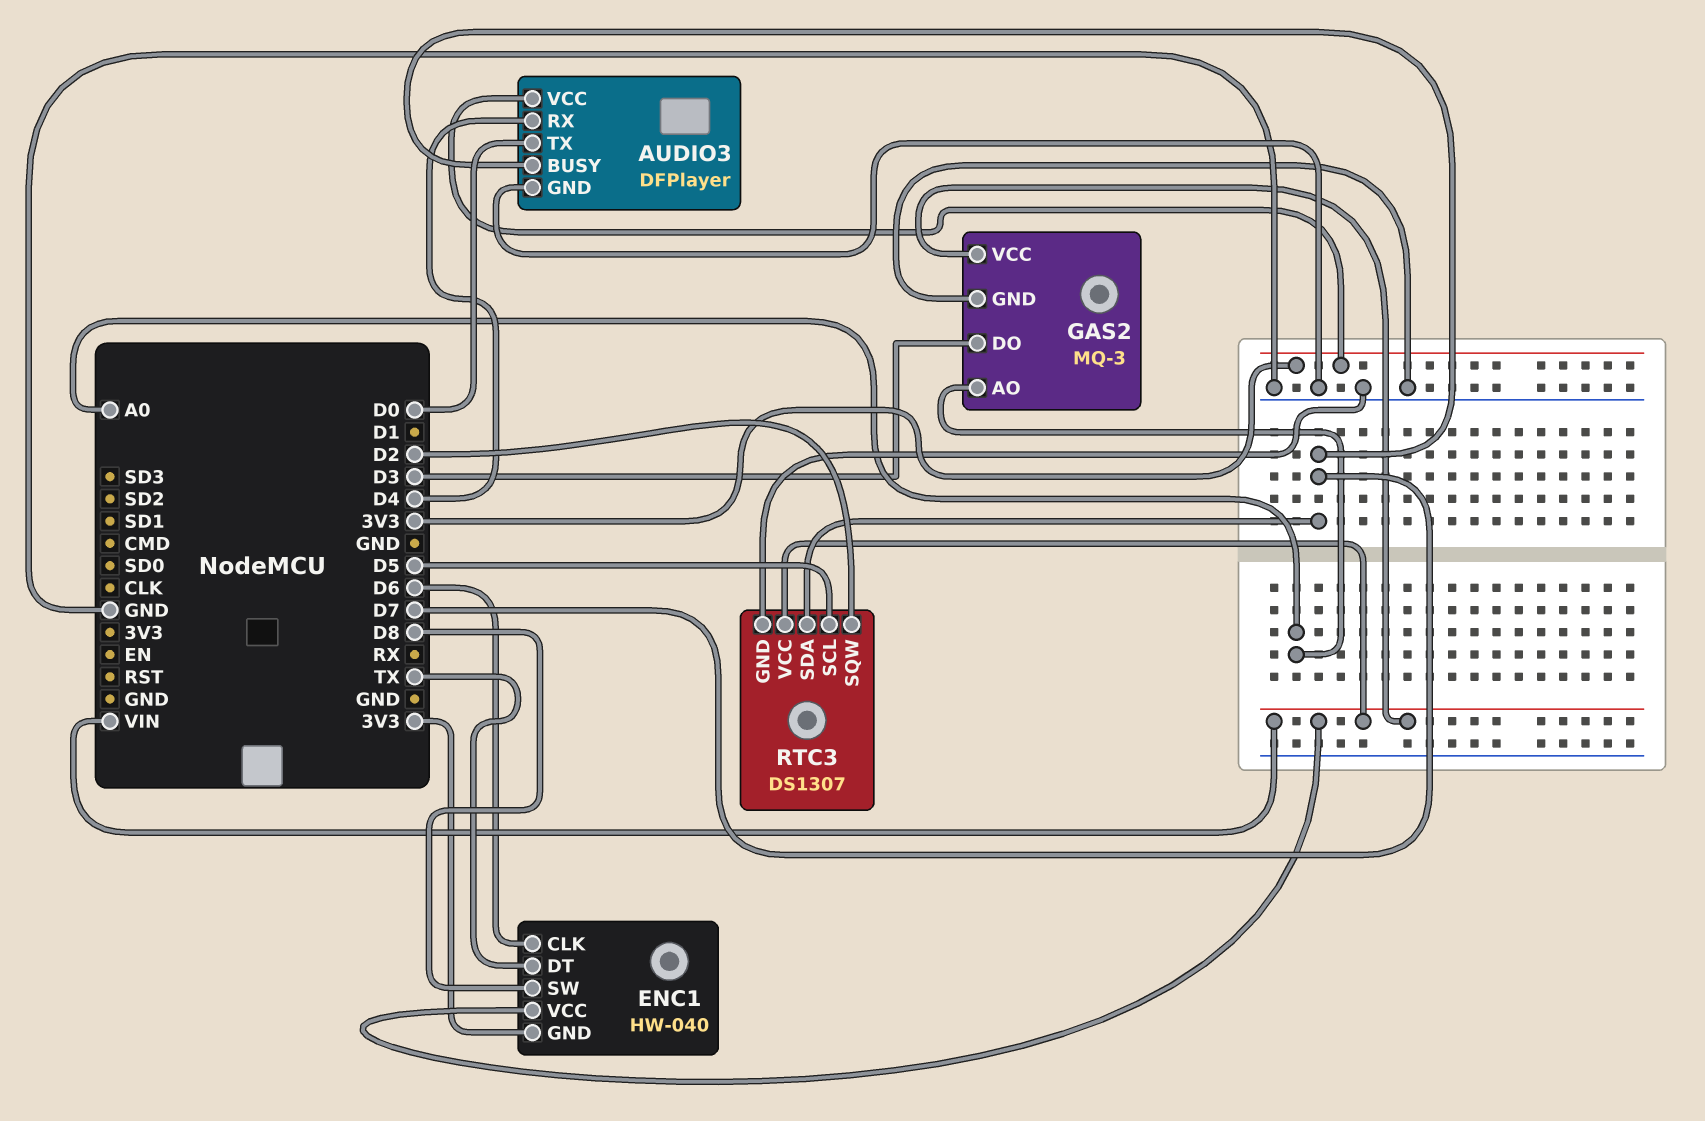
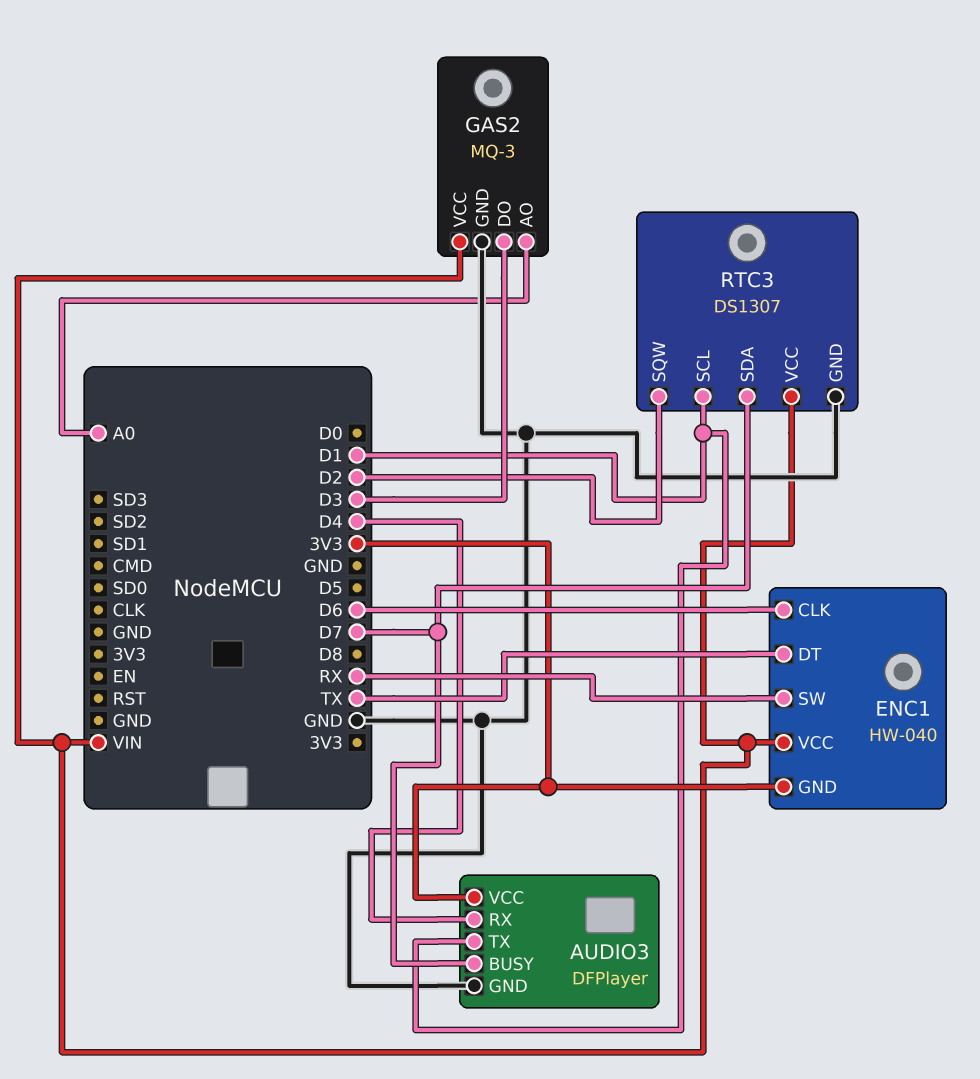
AUDIO3 pin TX: D0 -> D1
ENC1 pin SW: D8 -> RX
RTC3 pin SCL: D5 -> D1

